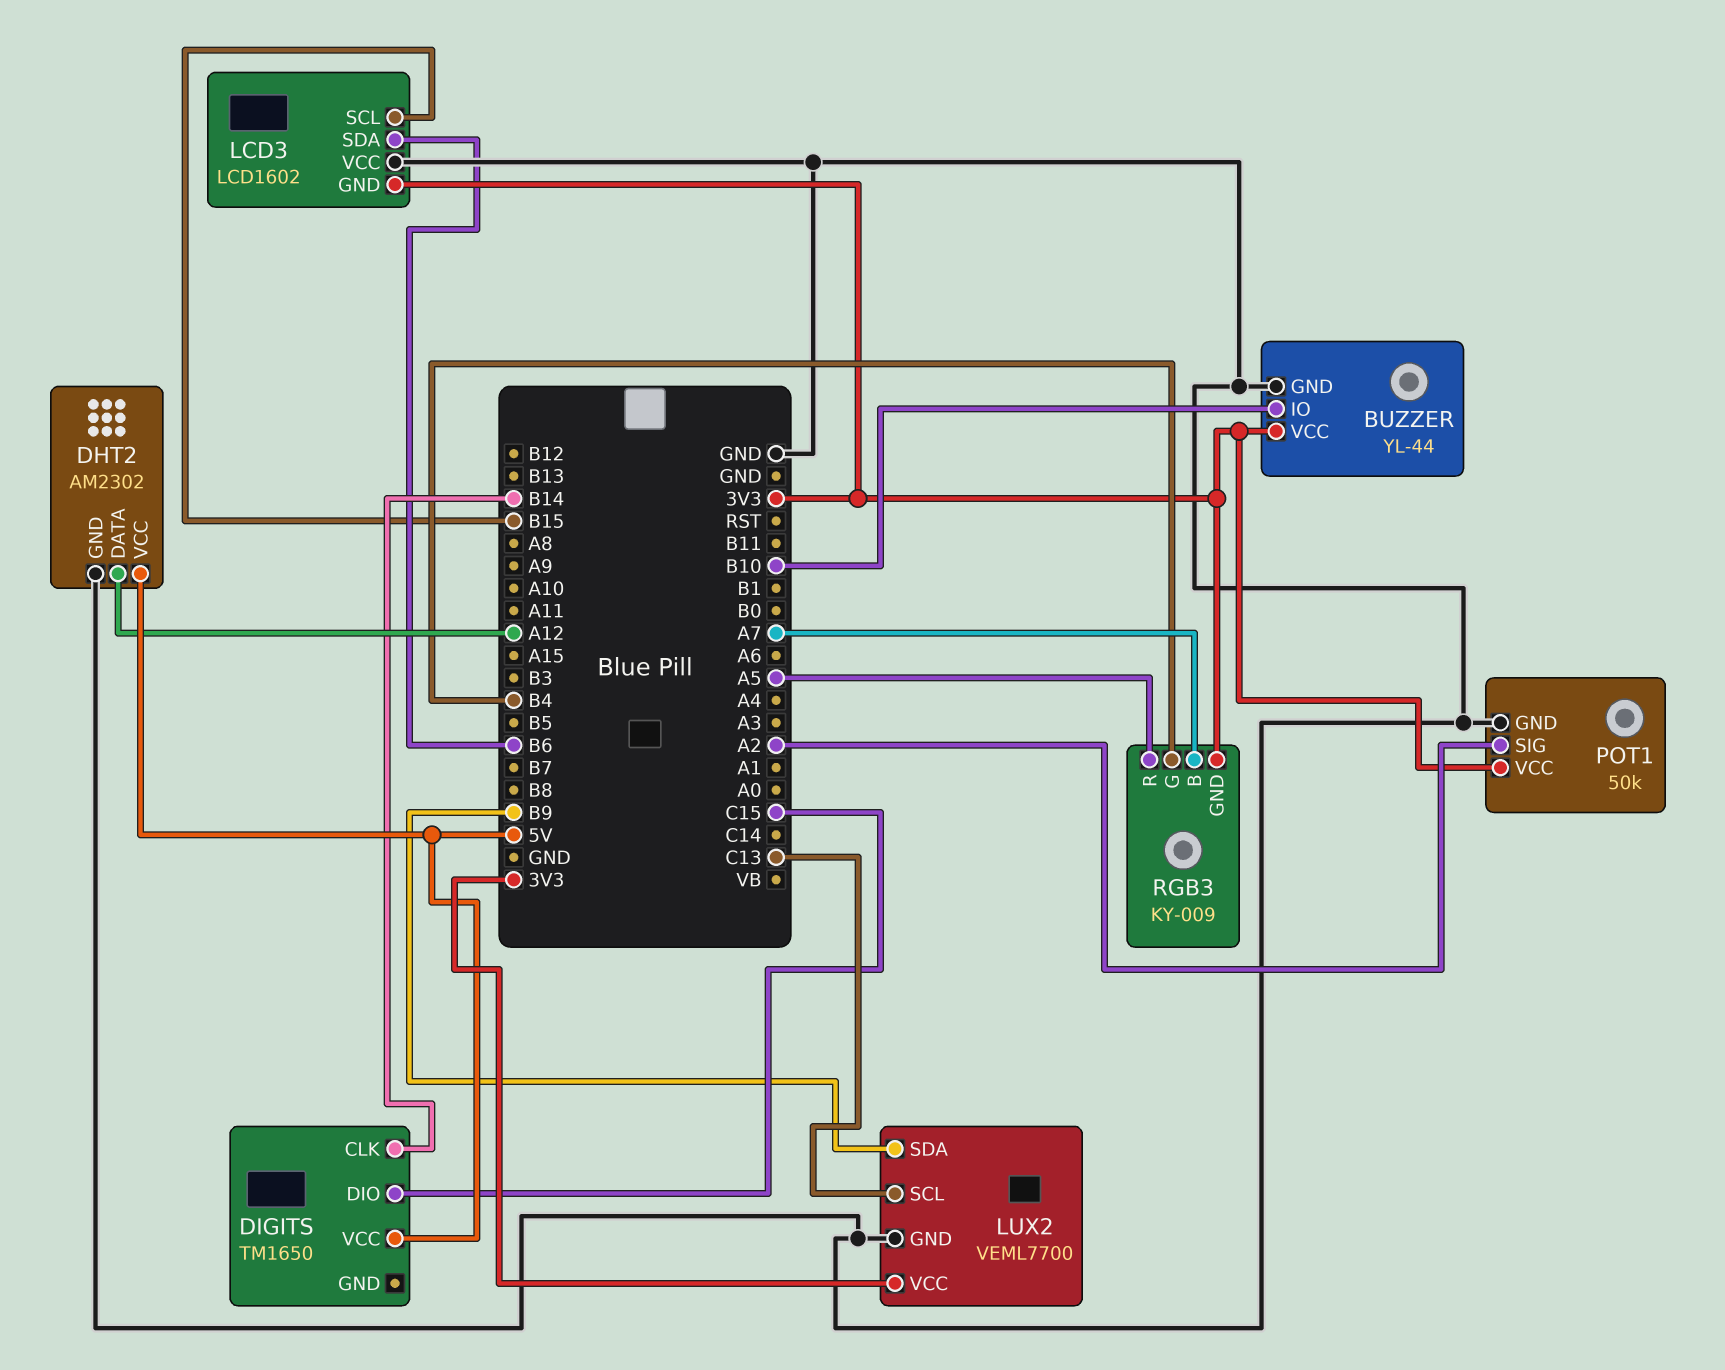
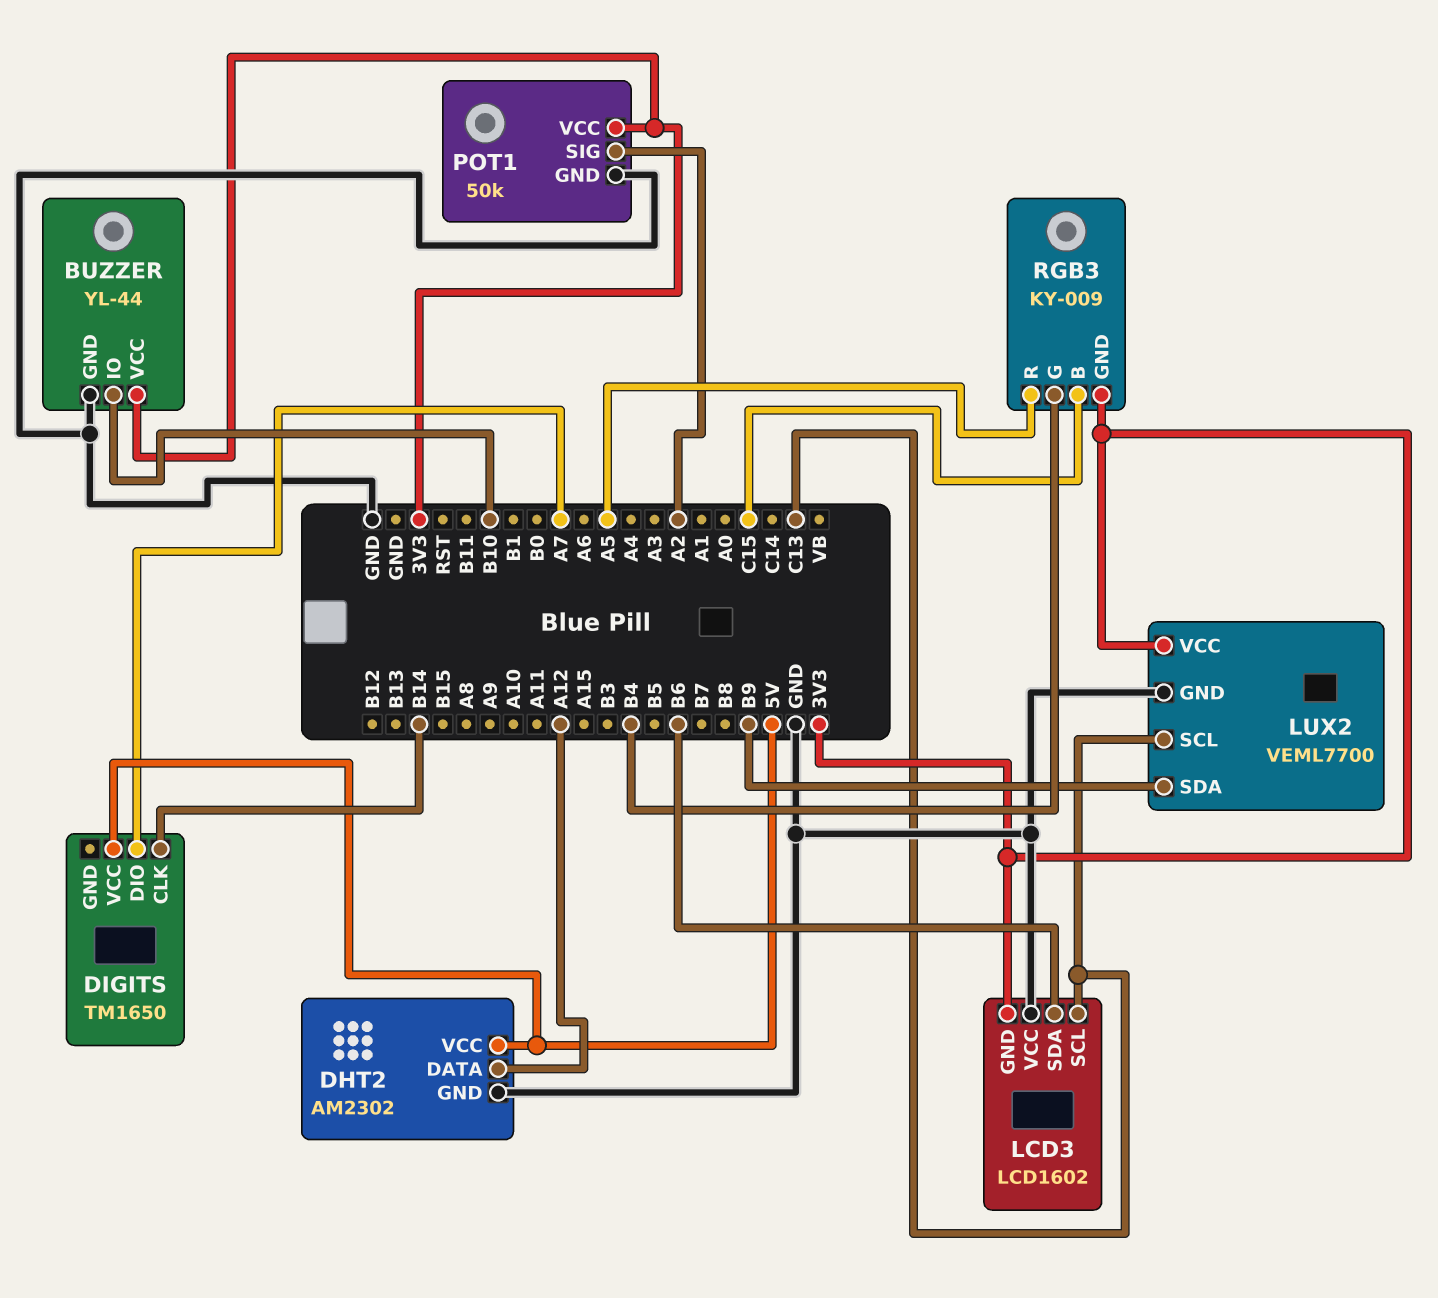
DIGITS pin DIO: C15 -> A7
LCD3 pin SCL: B15 -> C13
RGB3 pin B: A7 -> C15

